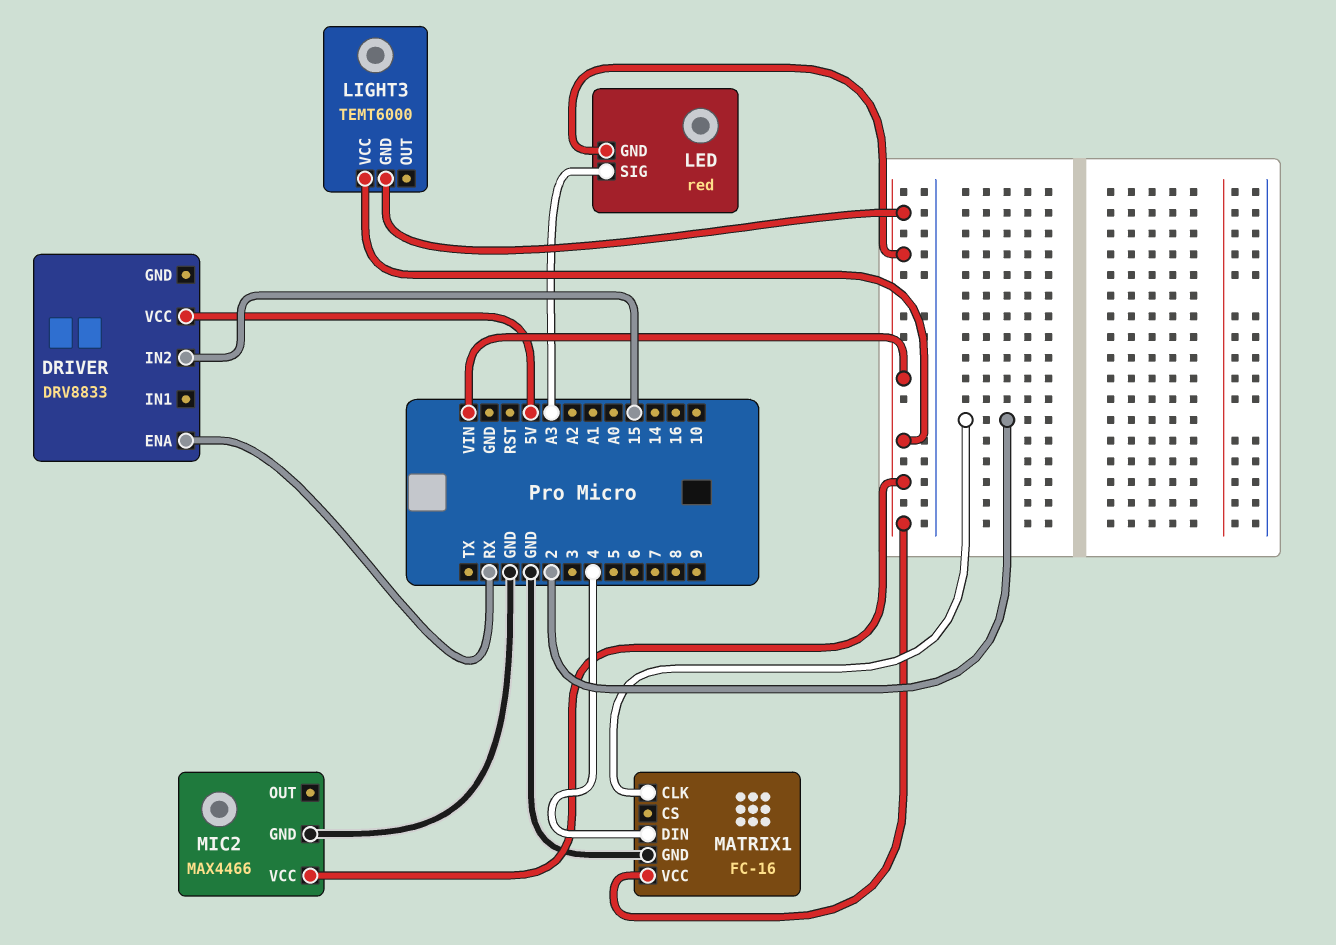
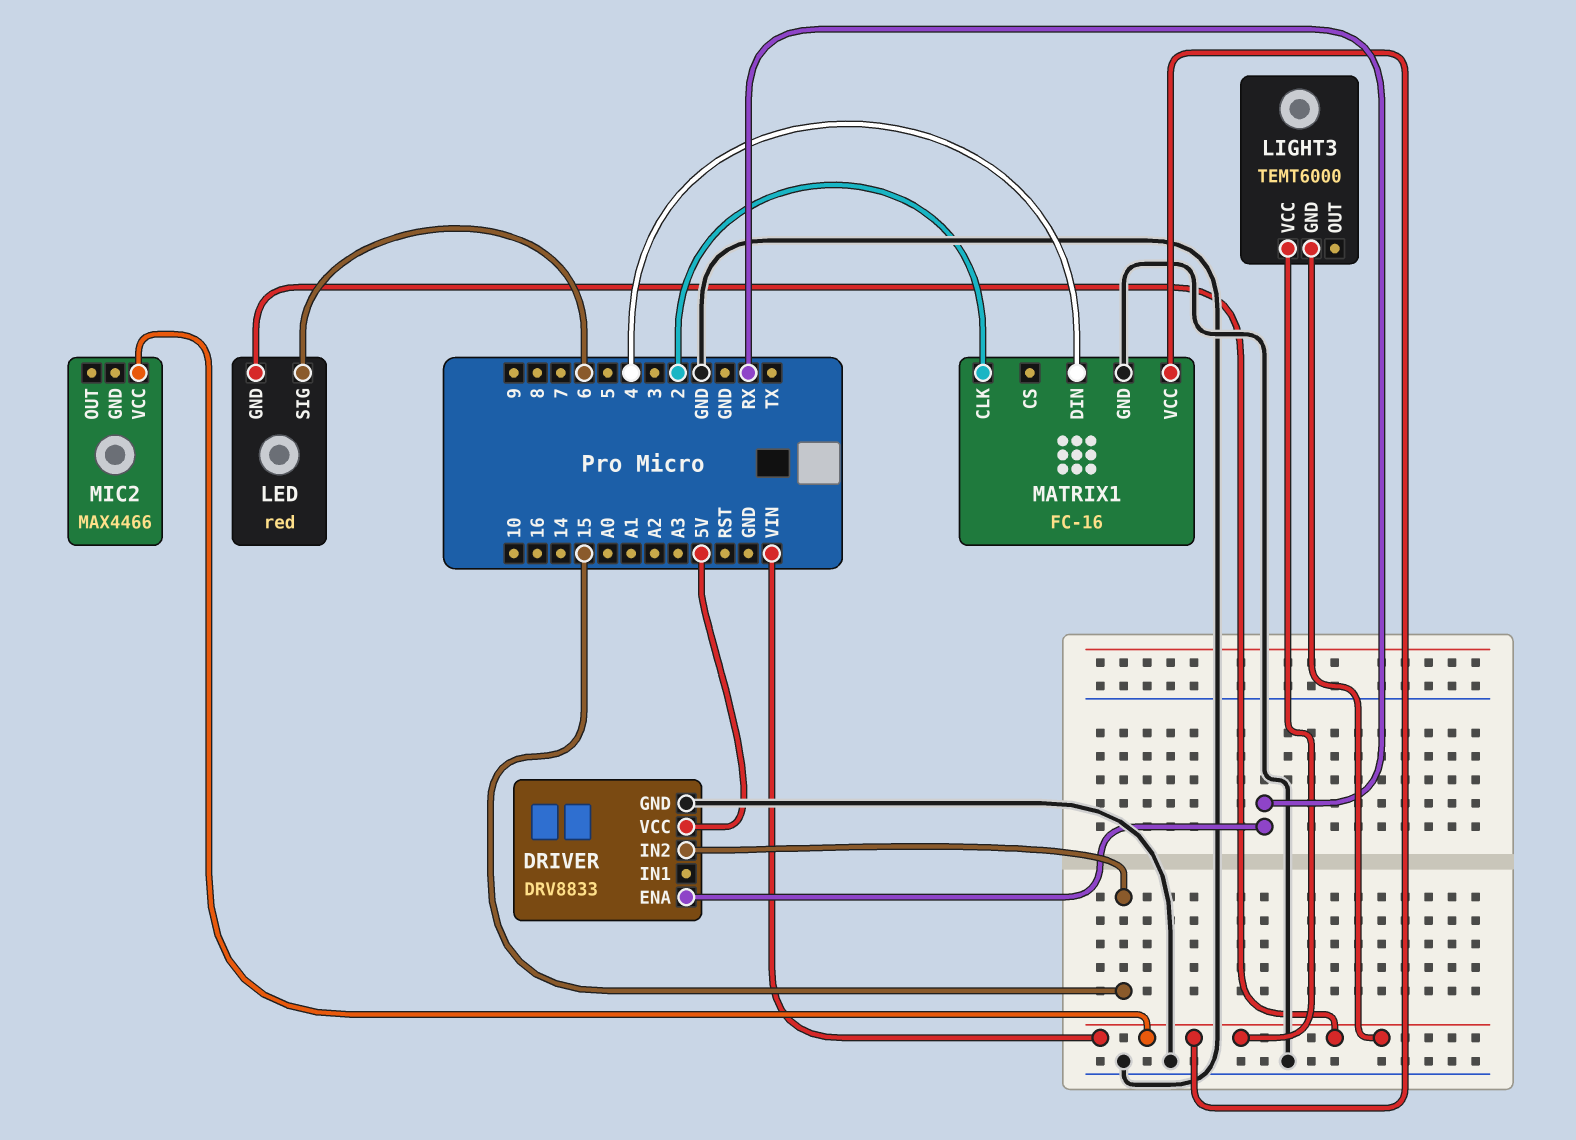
DRIVER pin GND: none -> GND
LED pin SIG: A3 -> 6
MIC2 pin GND: GND -> none

